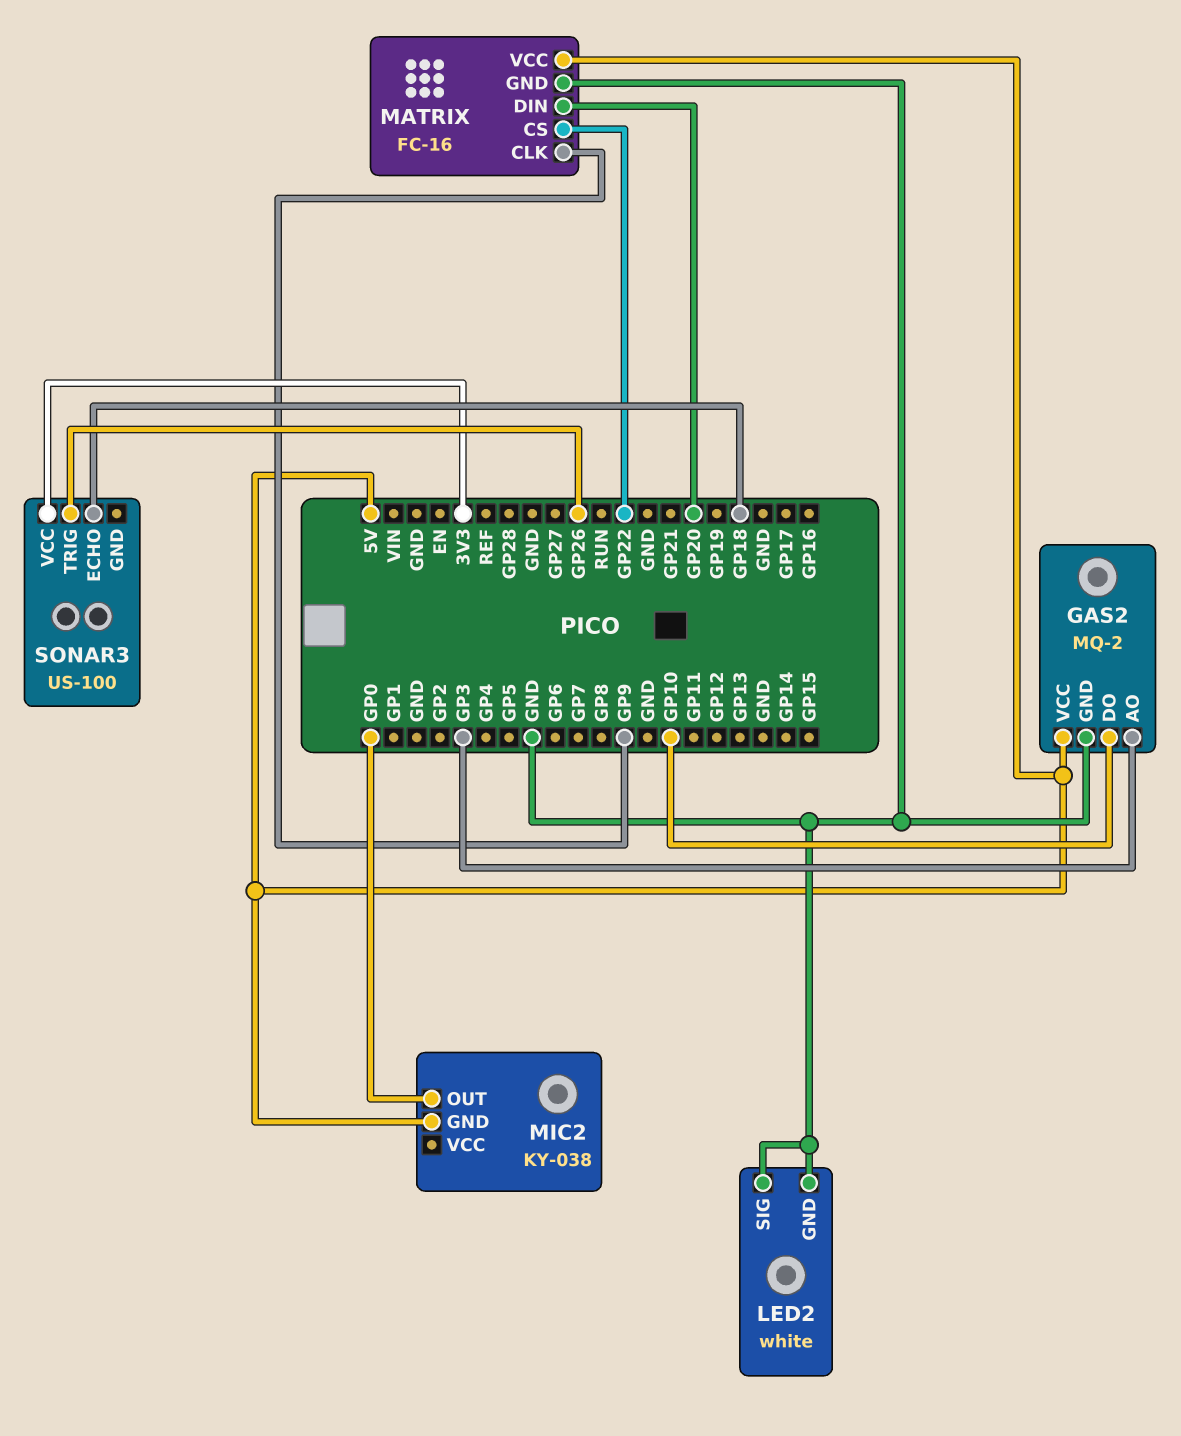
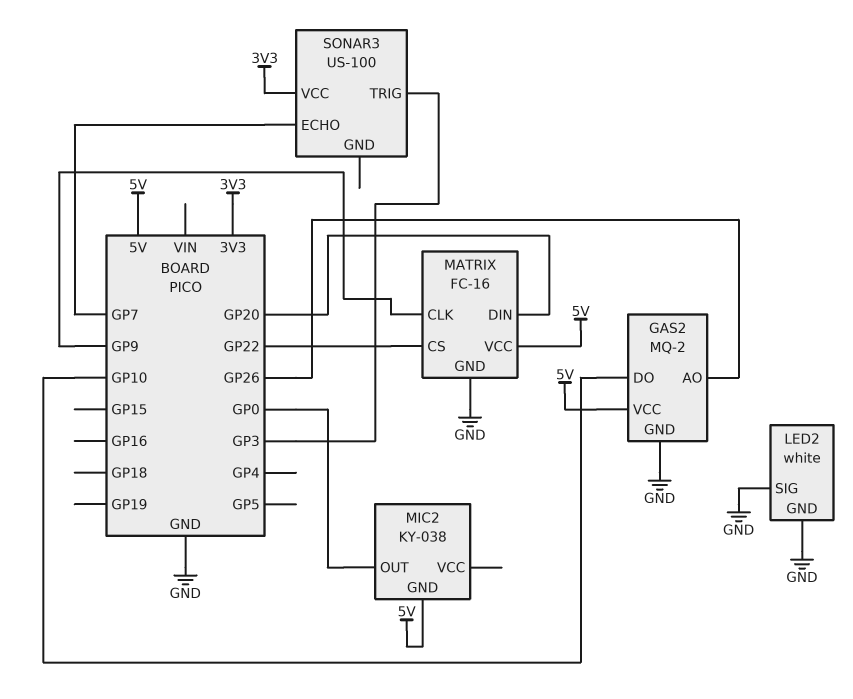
GAS2 pin AO: GP3 -> GP26
SONAR3 pin ECHO: GP18 -> GP7
SONAR3 pin TRIG: GP26 -> GP3

